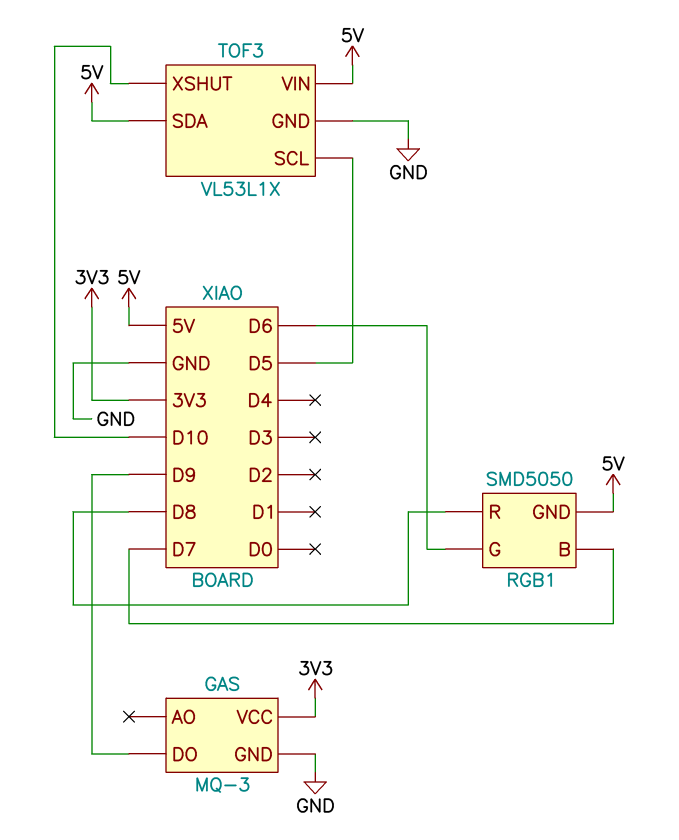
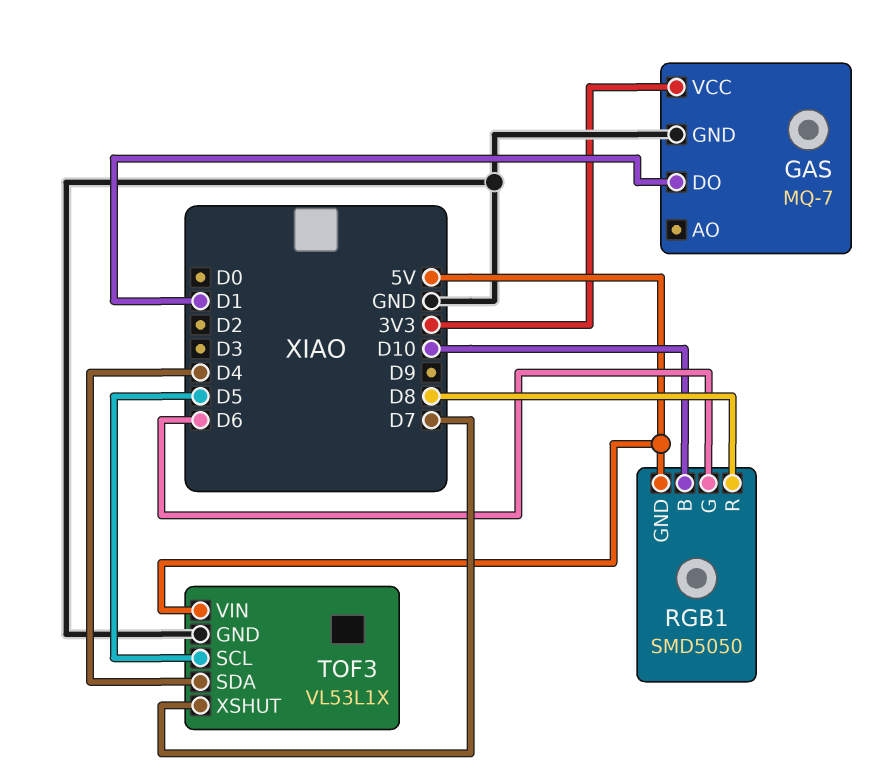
GAS: MQ-3 -> MQ-7
GAS pin DO: D9 -> D1
RGB1 pin B: D7 -> D10
TOF3 pin SDA: 5V -> D4
TOF3 pin XSHUT: D10 -> D7

